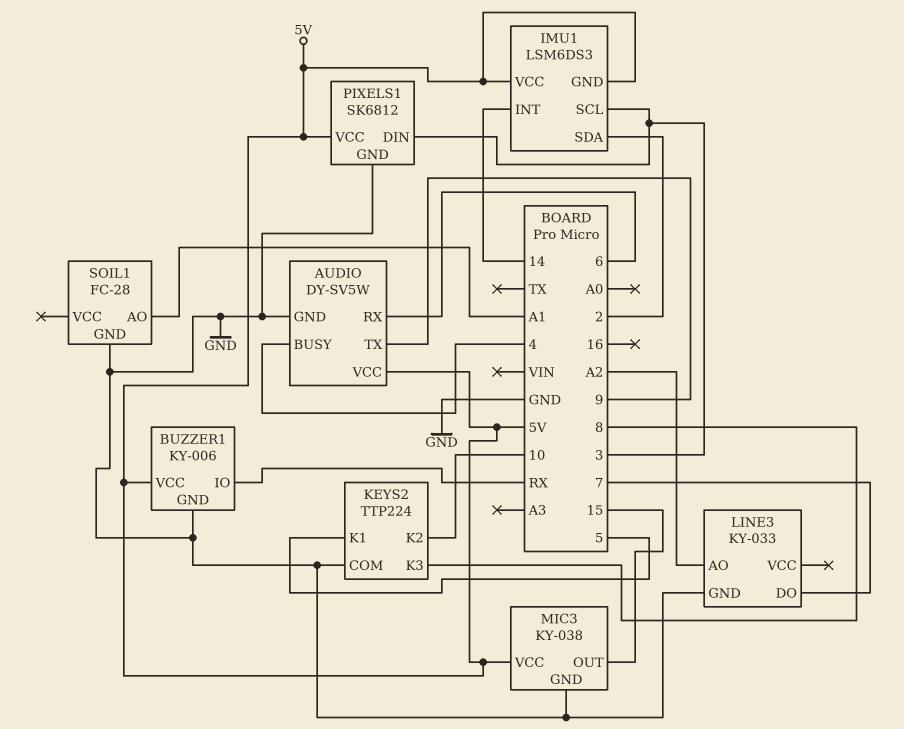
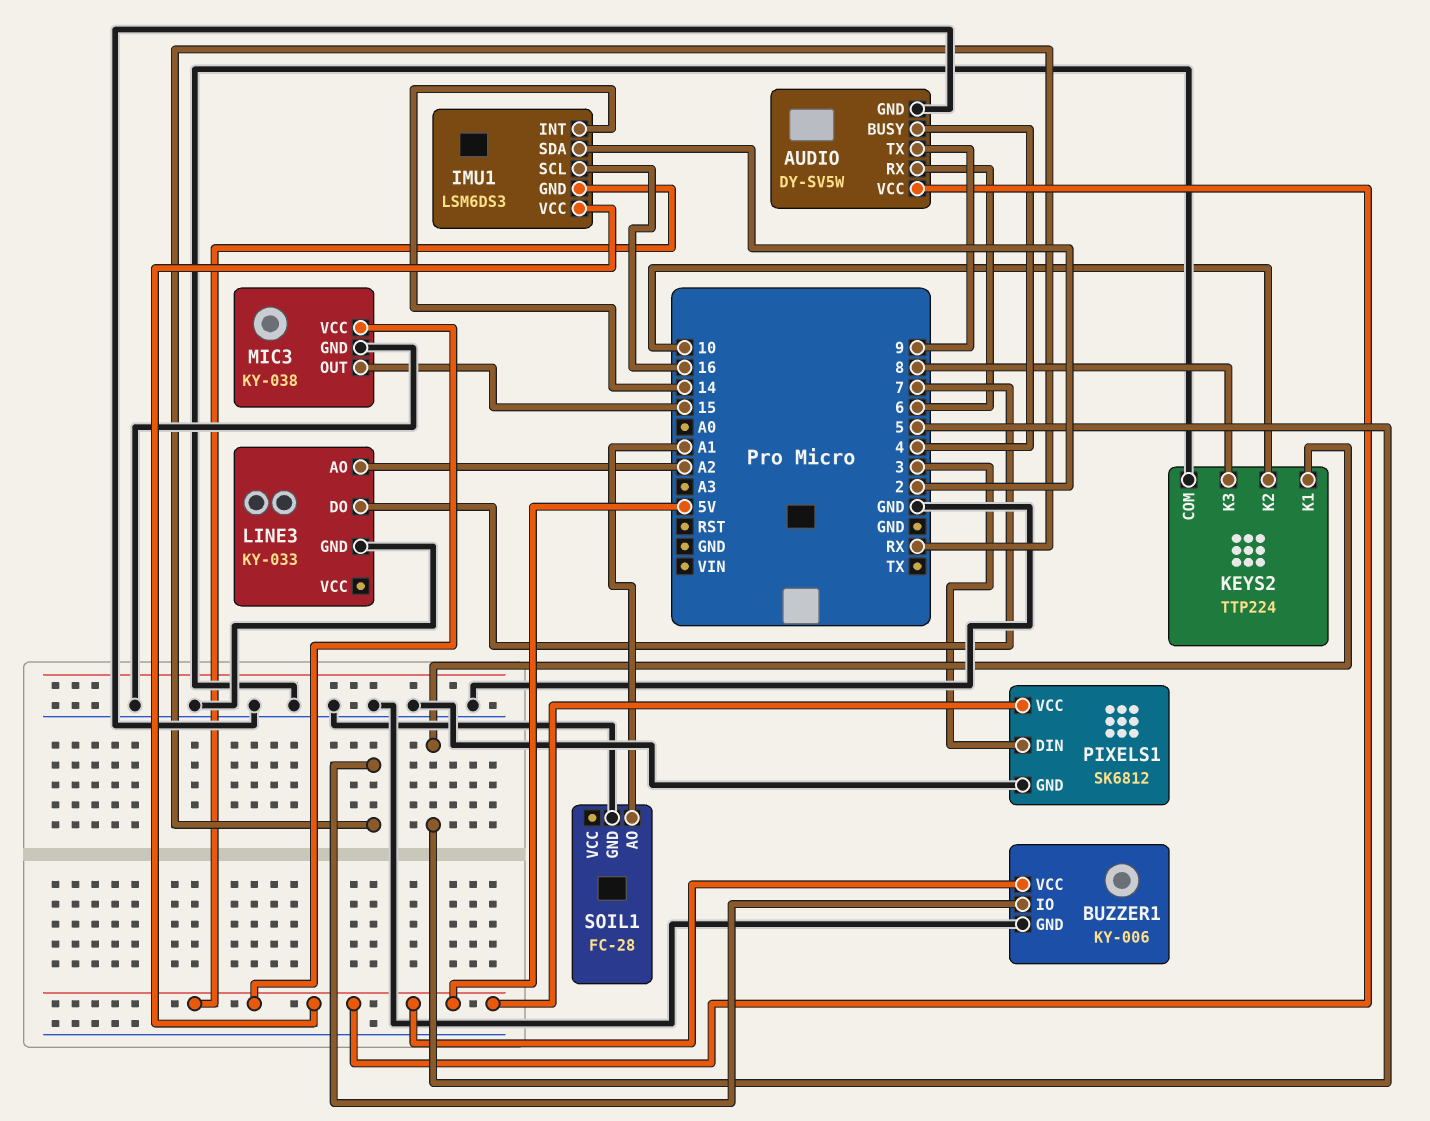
IMU1 pin SCL: 3 -> 16

